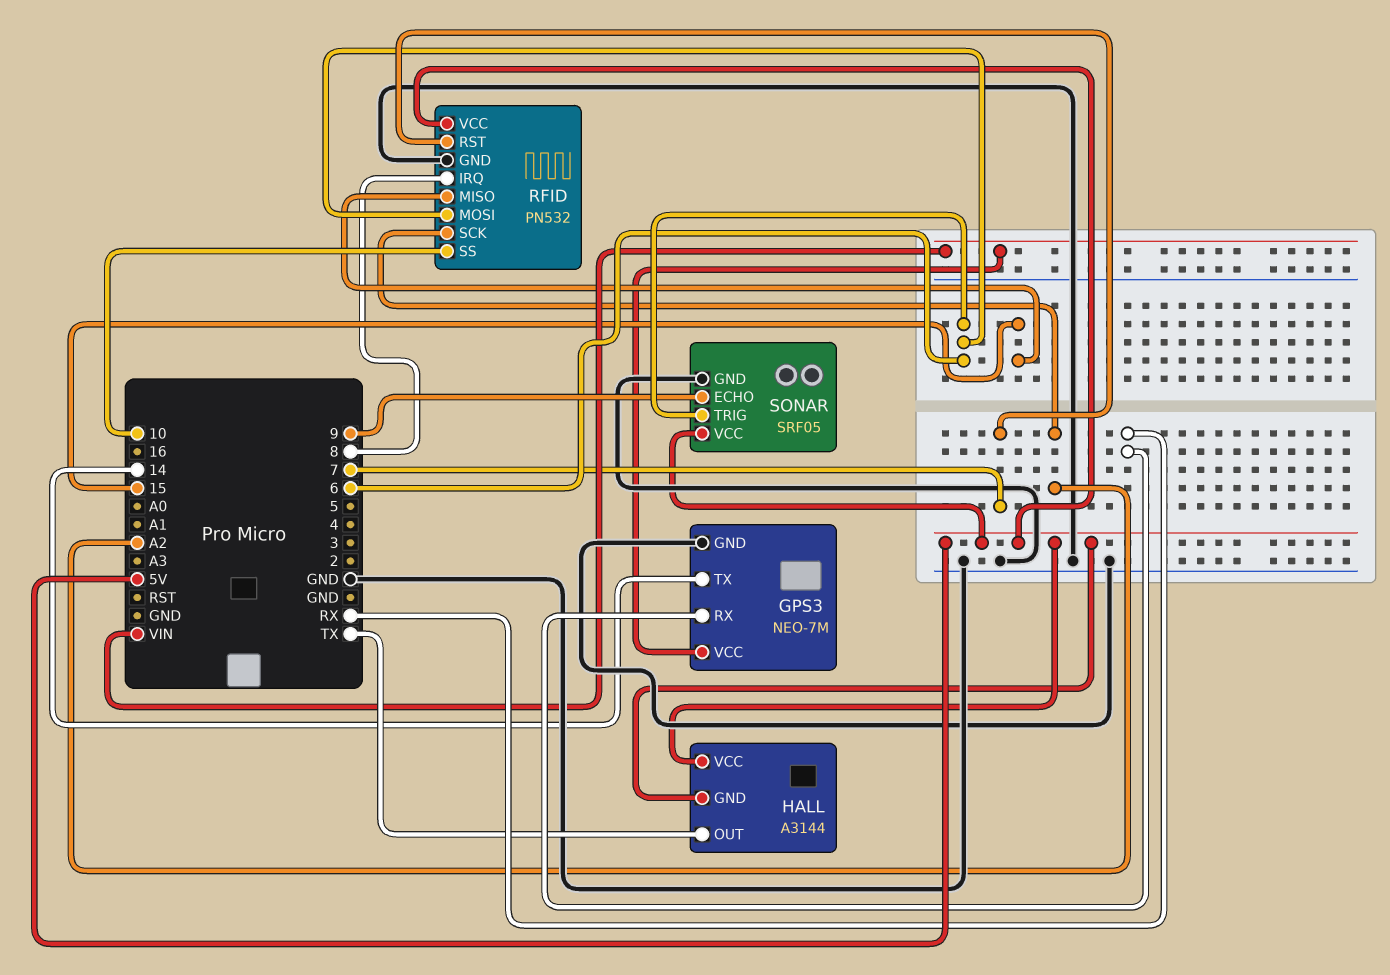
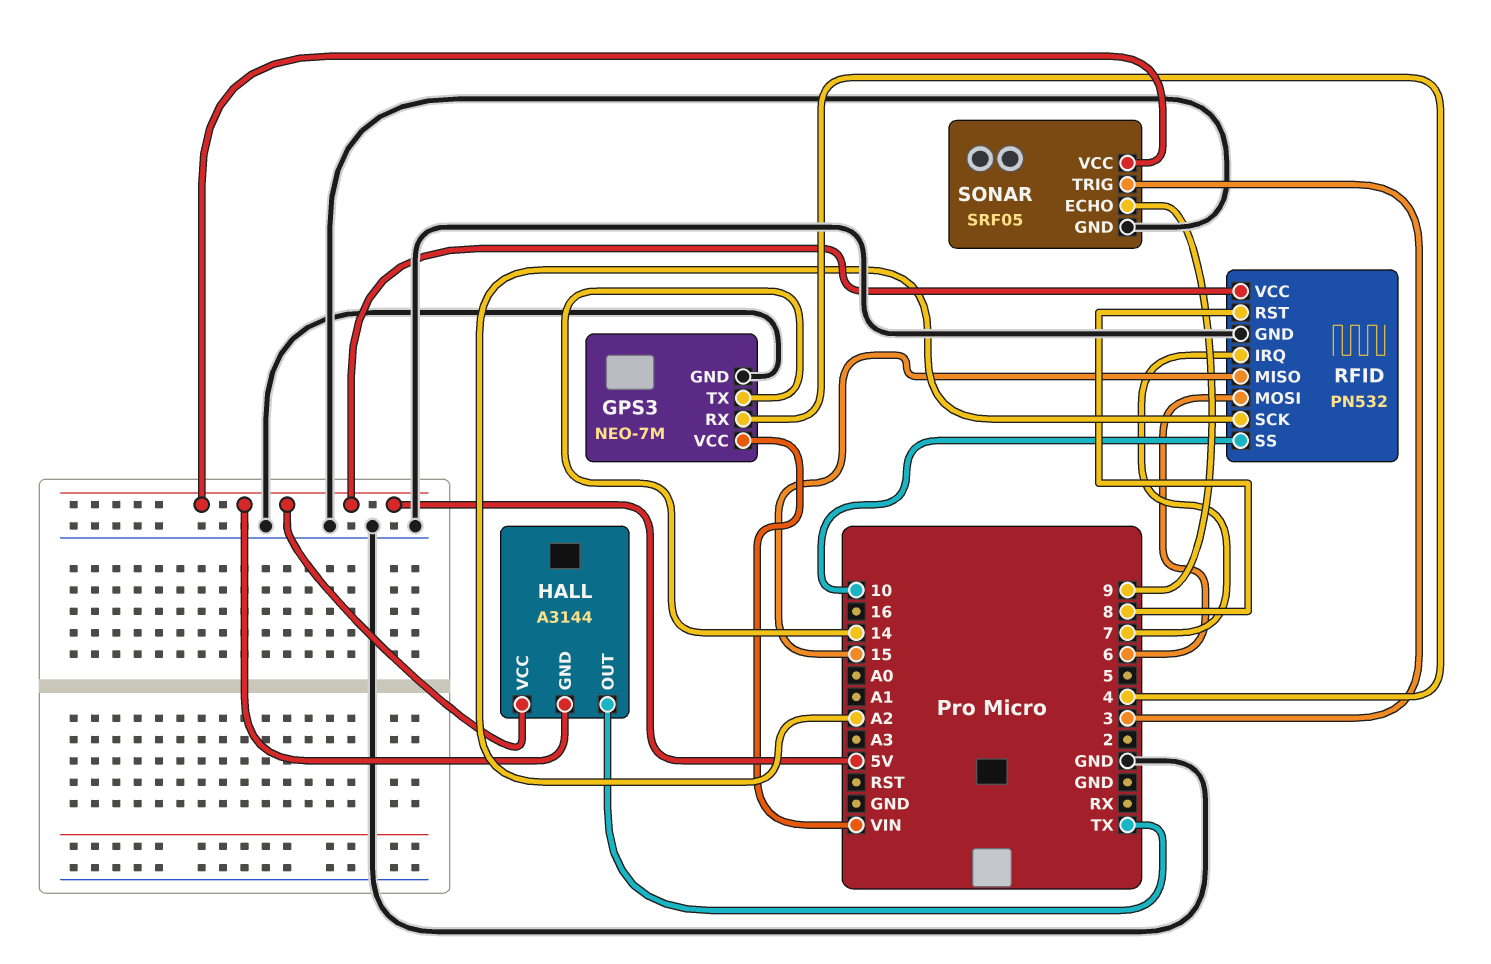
GPS3 pin RX: RX -> 4
RFID pin IRQ: 8 -> 7
RFID pin RST: 7 -> 8
SONAR pin TRIG: 6 -> 3

